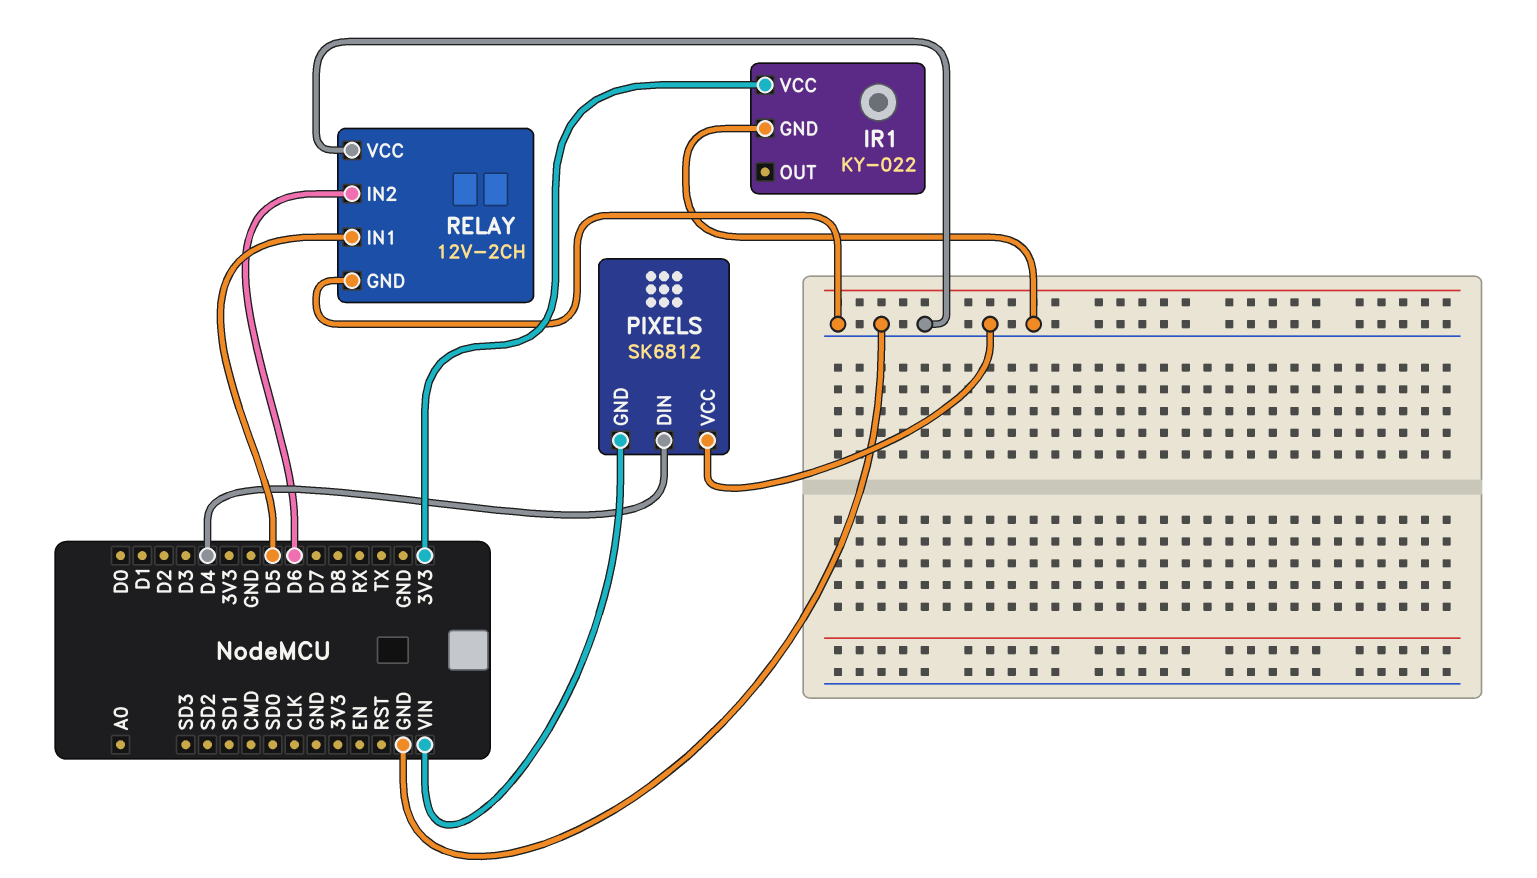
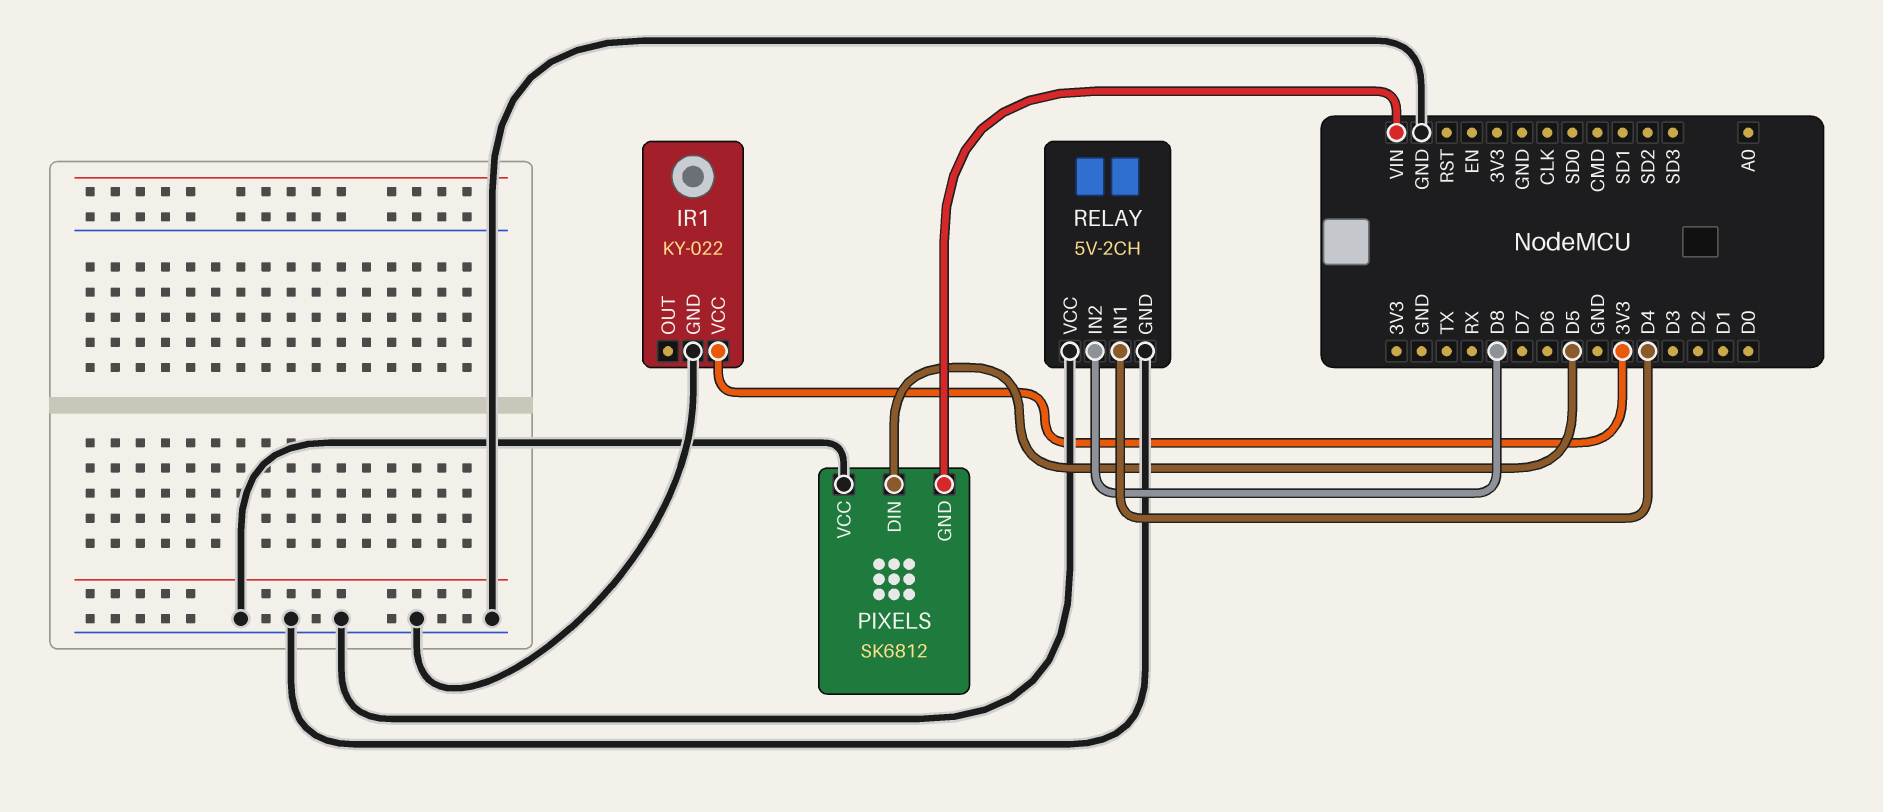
PIXELS pin DIN: D4 -> D5
RELAY: 12V-2CH -> 5V-2CH
RELAY pin IN1: D5 -> D4
RELAY pin IN2: D6 -> D8

